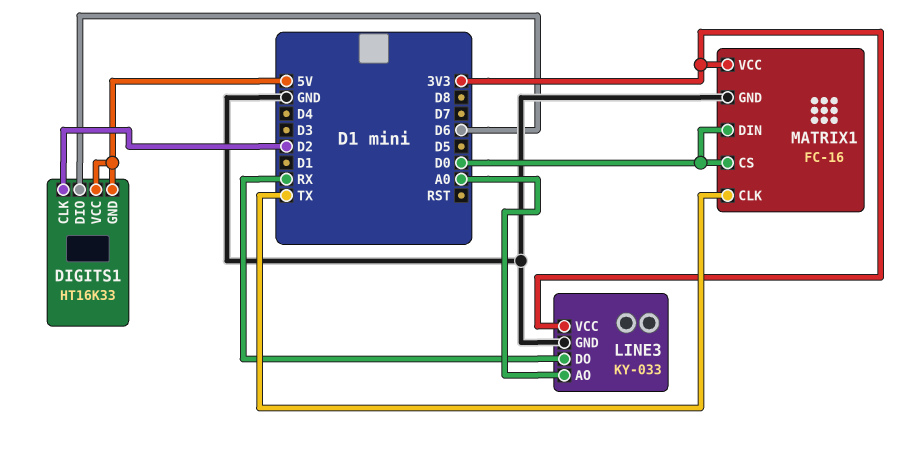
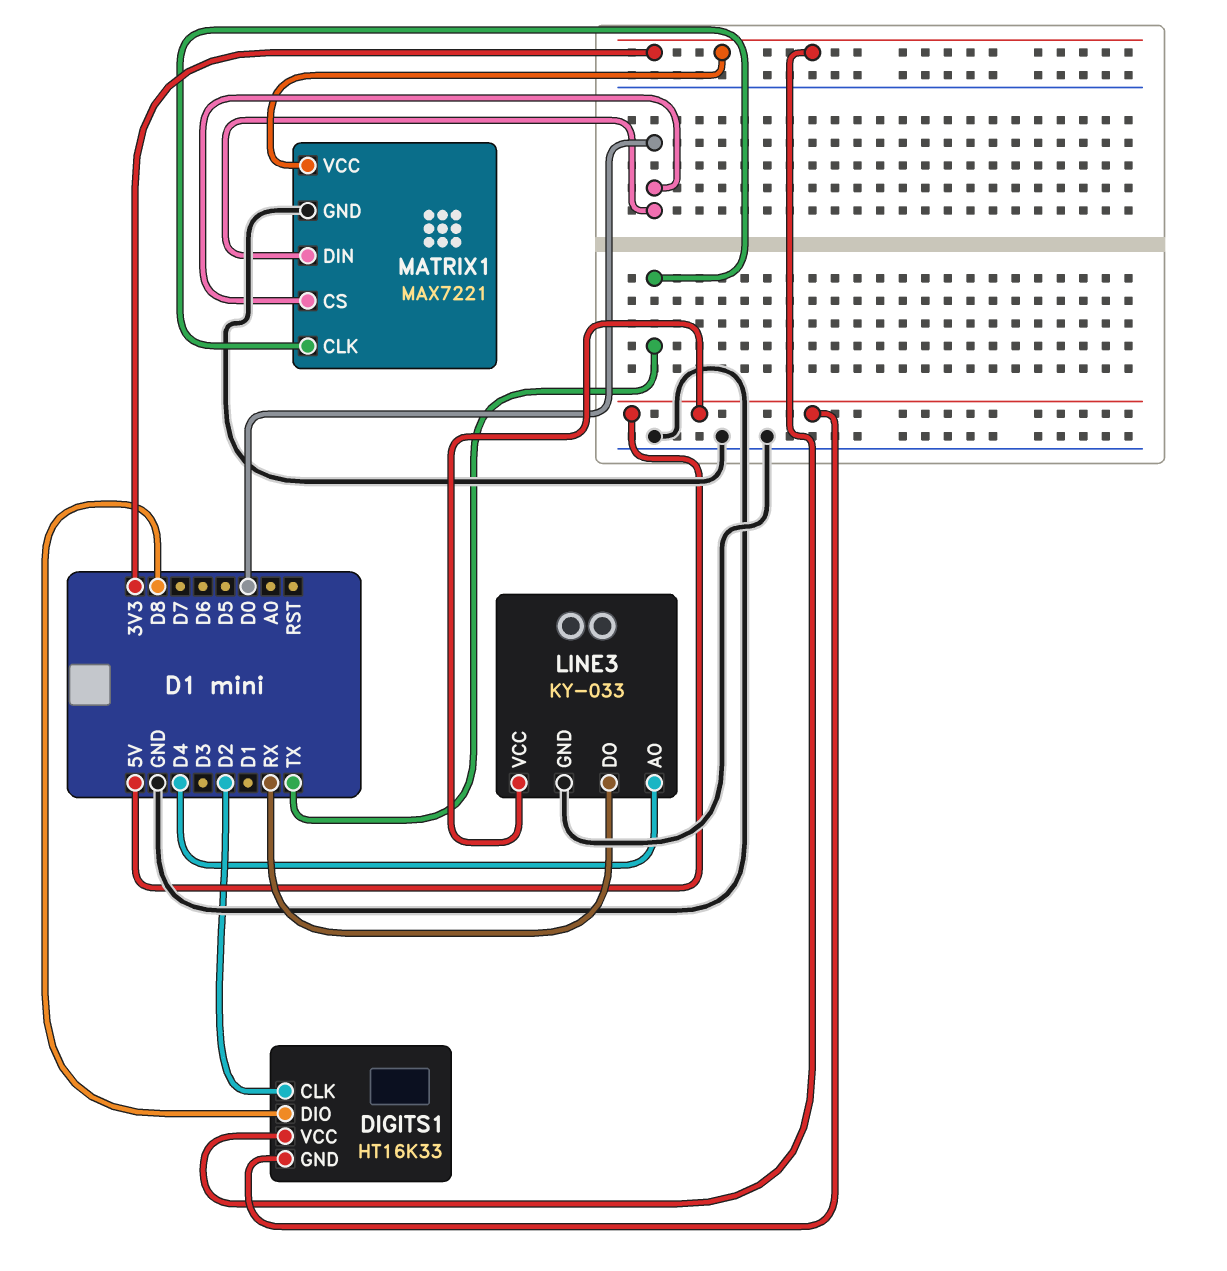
DIGITS1 pin DIO: D6 -> D8
DIGITS1 pin VCC: 5V -> 3V3
LINE3 pin AO: A0 -> D4
LINE3 pin VCC: 3V3 -> 5V
MATRIX1: FC-16 -> MAX7221

